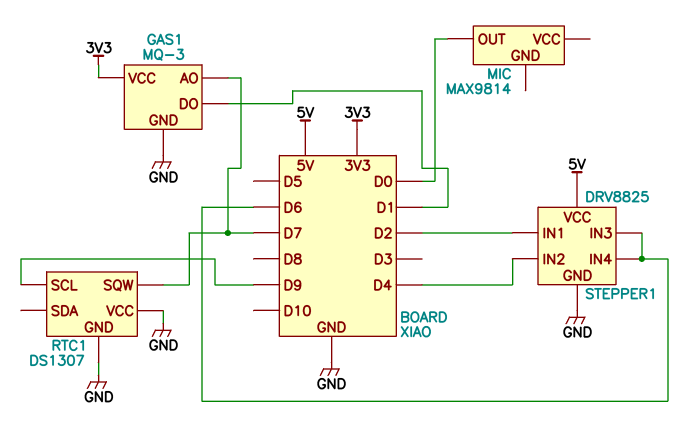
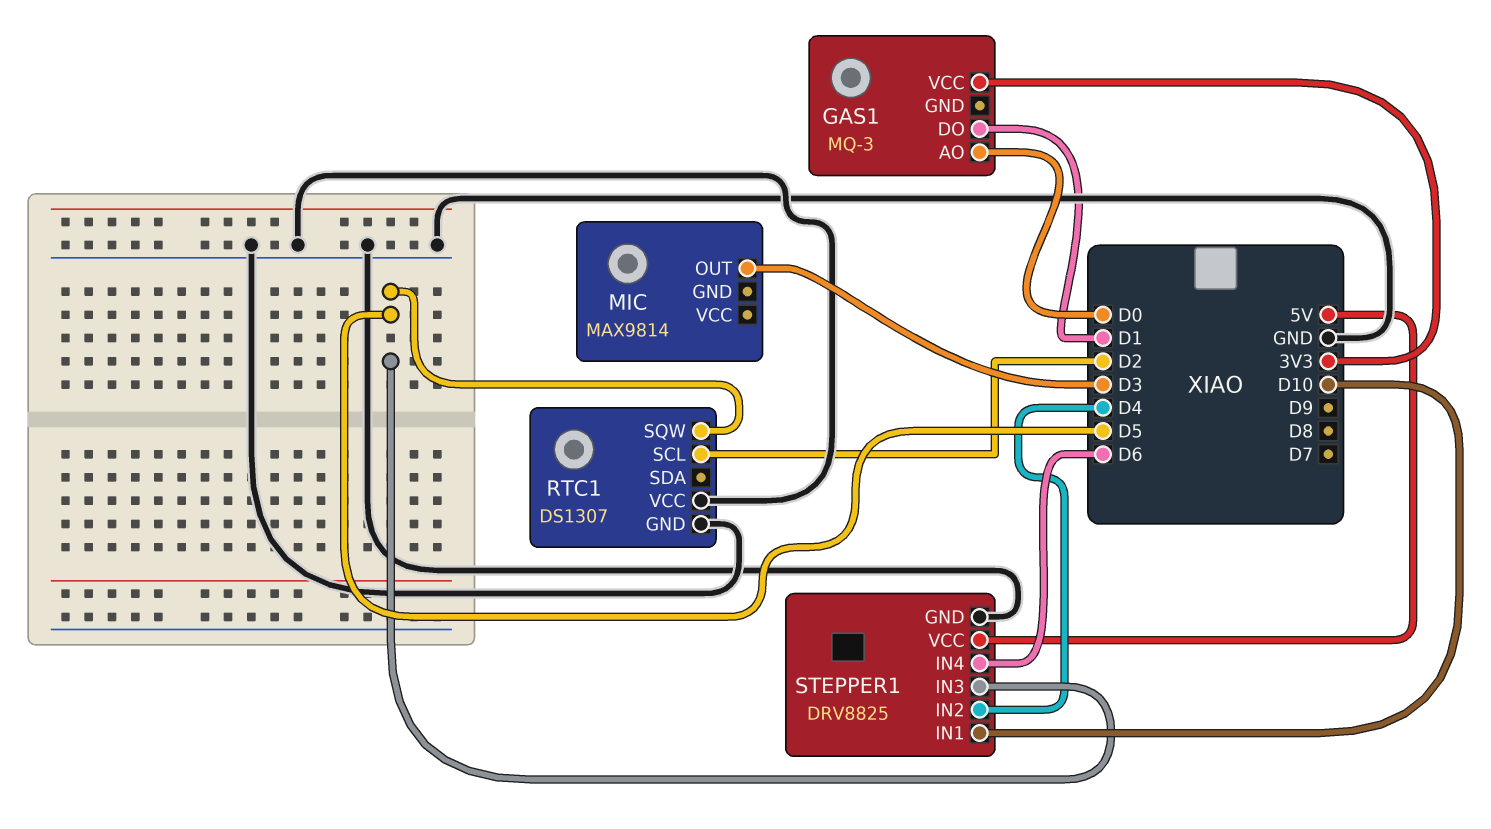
GAS1 pin AO: D7 -> D0
GAS1 pin GND: GND -> none
MIC pin OUT: D0 -> D3
RTC1 pin SCL: D9 -> D2
RTC1 pin SQW: D7 -> D5
STEPPER1 pin IN1: D2 -> D10
STEPPER1 pin IN3: D6 -> D5

